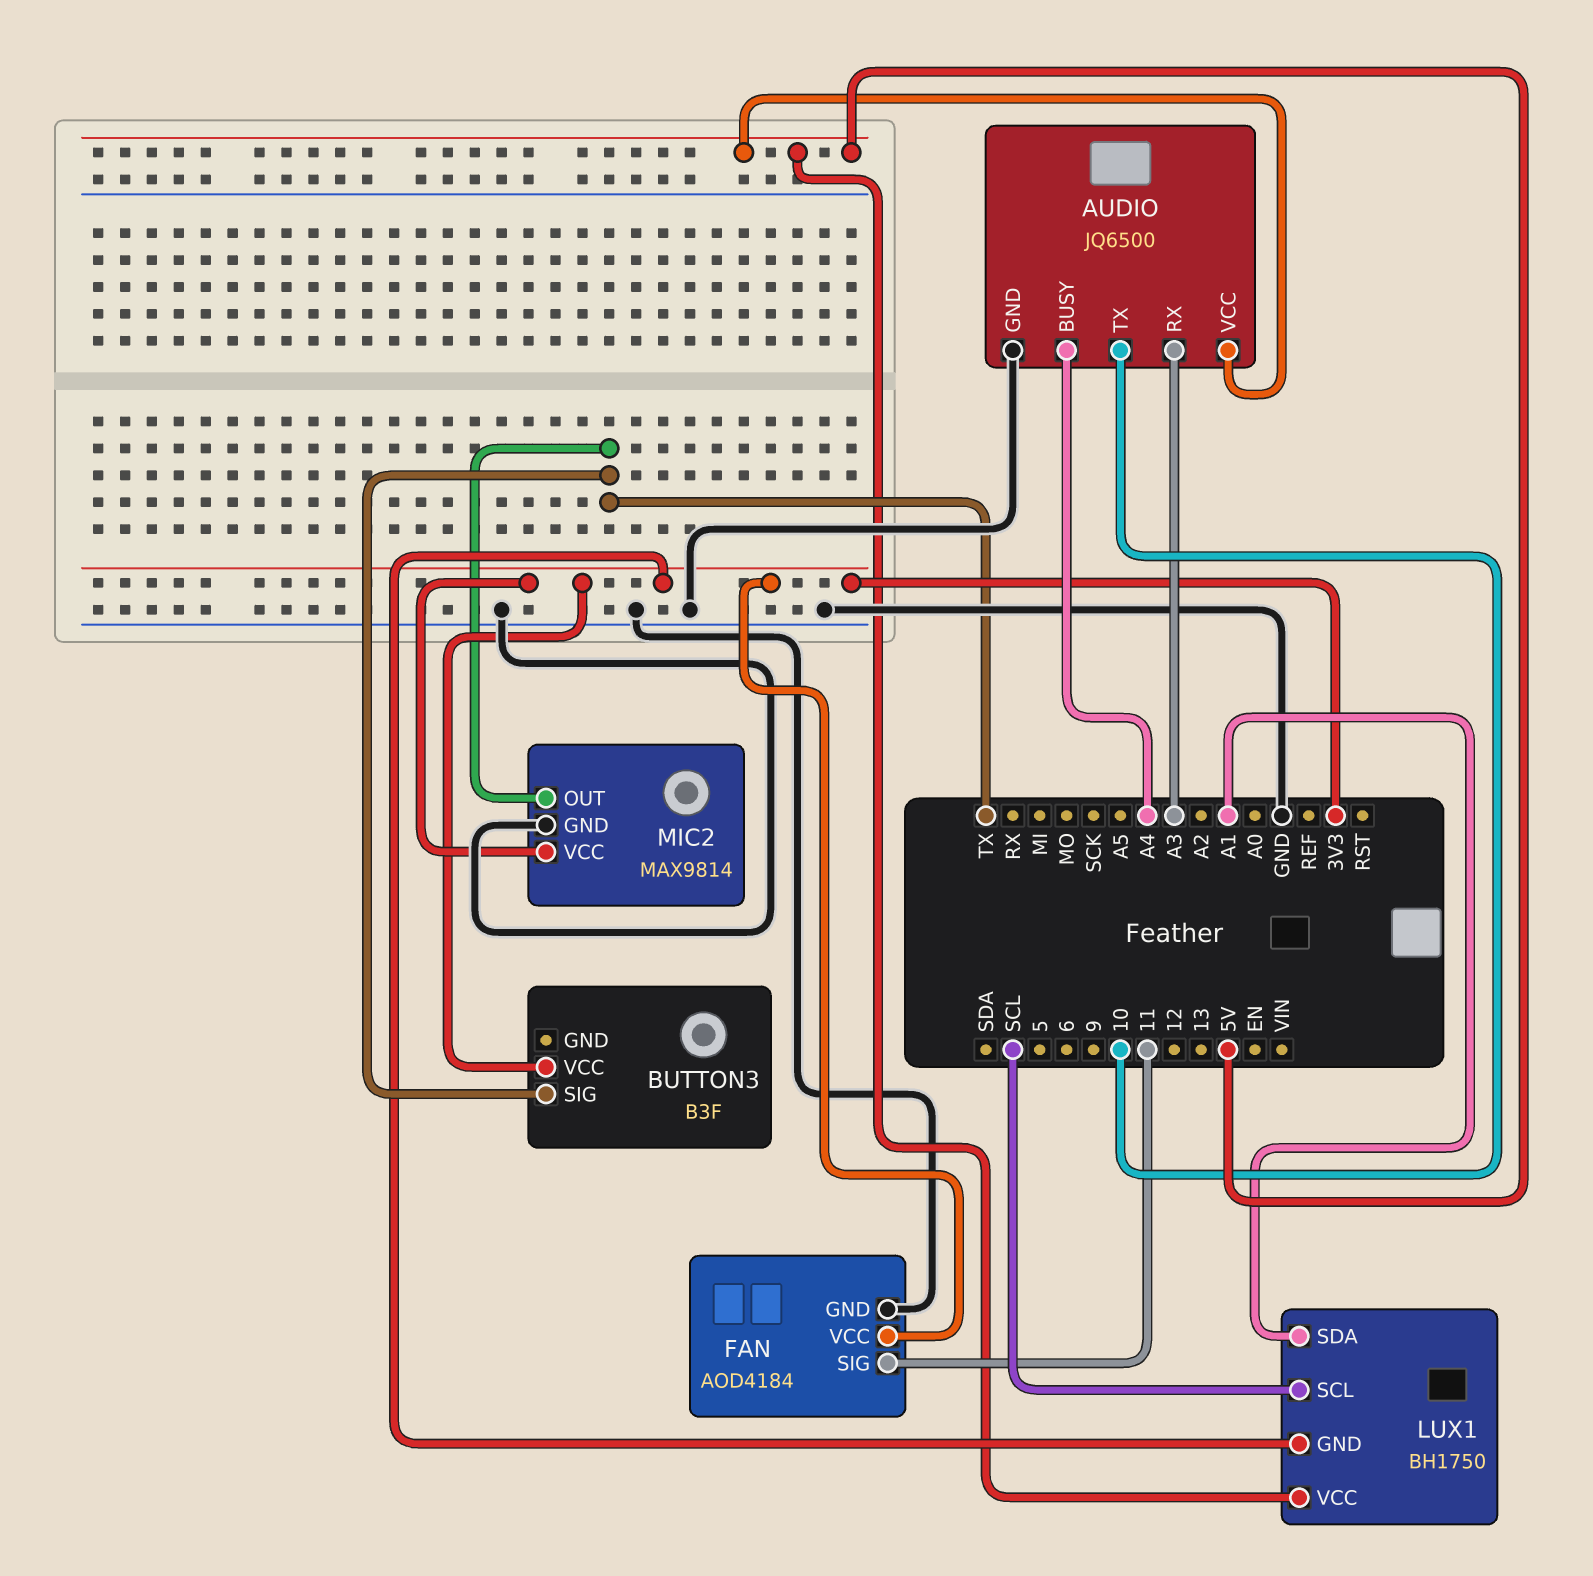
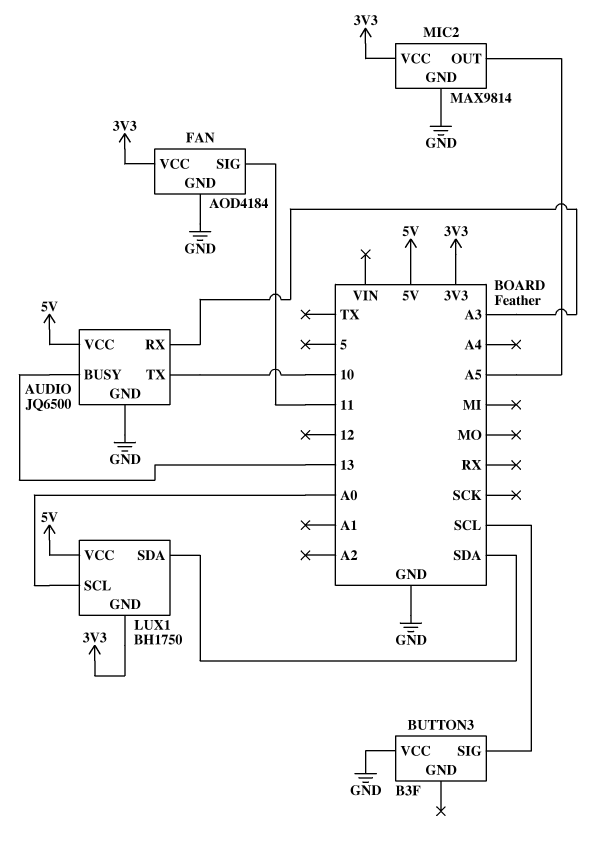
AUDIO pin BUSY: A4 -> 13
BUTTON3 pin SIG: TX -> SCL
BUTTON3 pin VCC: 3V3 -> GND
LUX1 pin SCL: SCL -> A0
LUX1 pin SDA: A1 -> SDA
MIC2 pin OUT: TX -> A5

